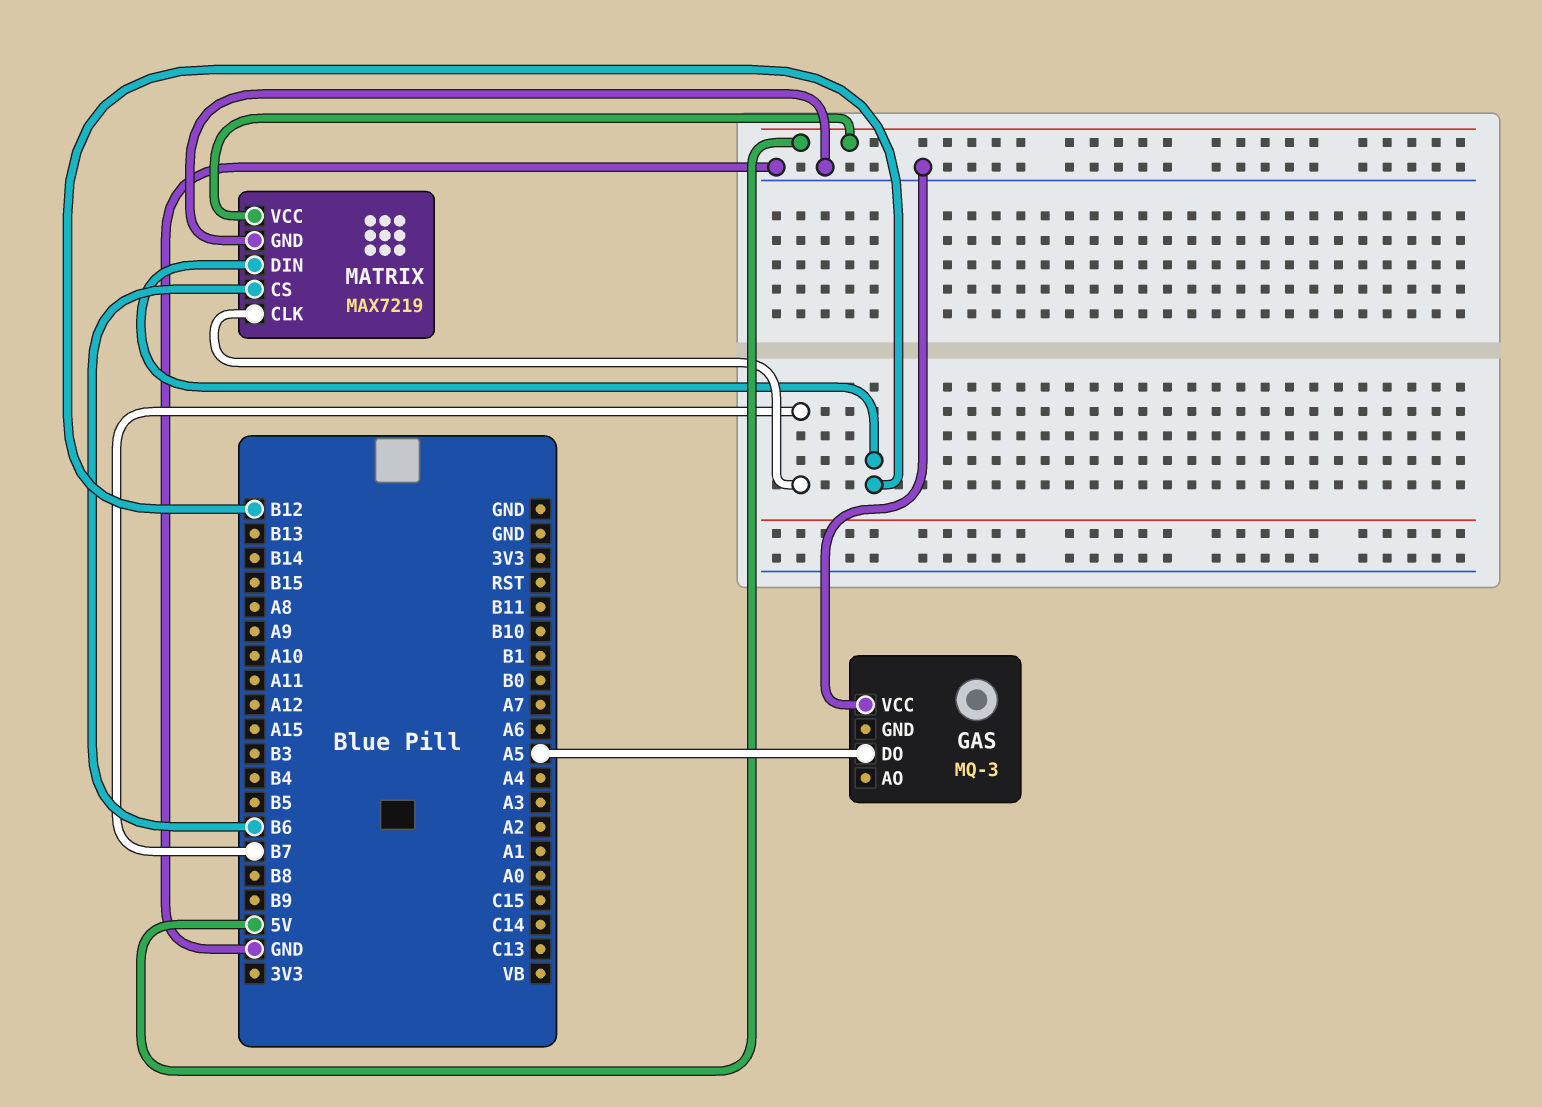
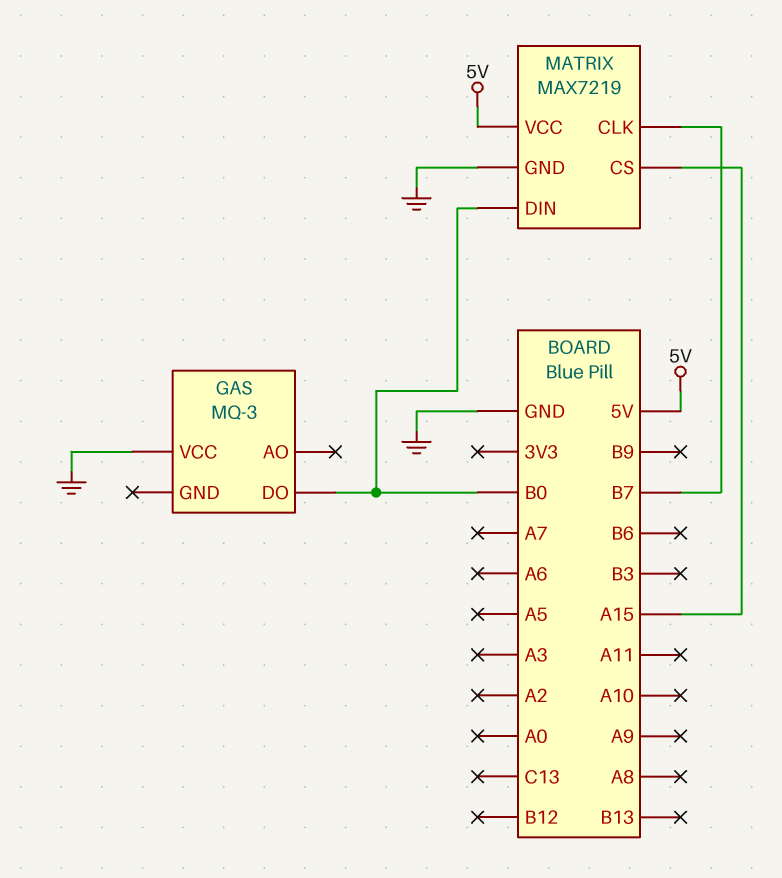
GAS pin DO: A5 -> B0
MATRIX pin CS: B6 -> A15
MATRIX pin DIN: B12 -> B0

